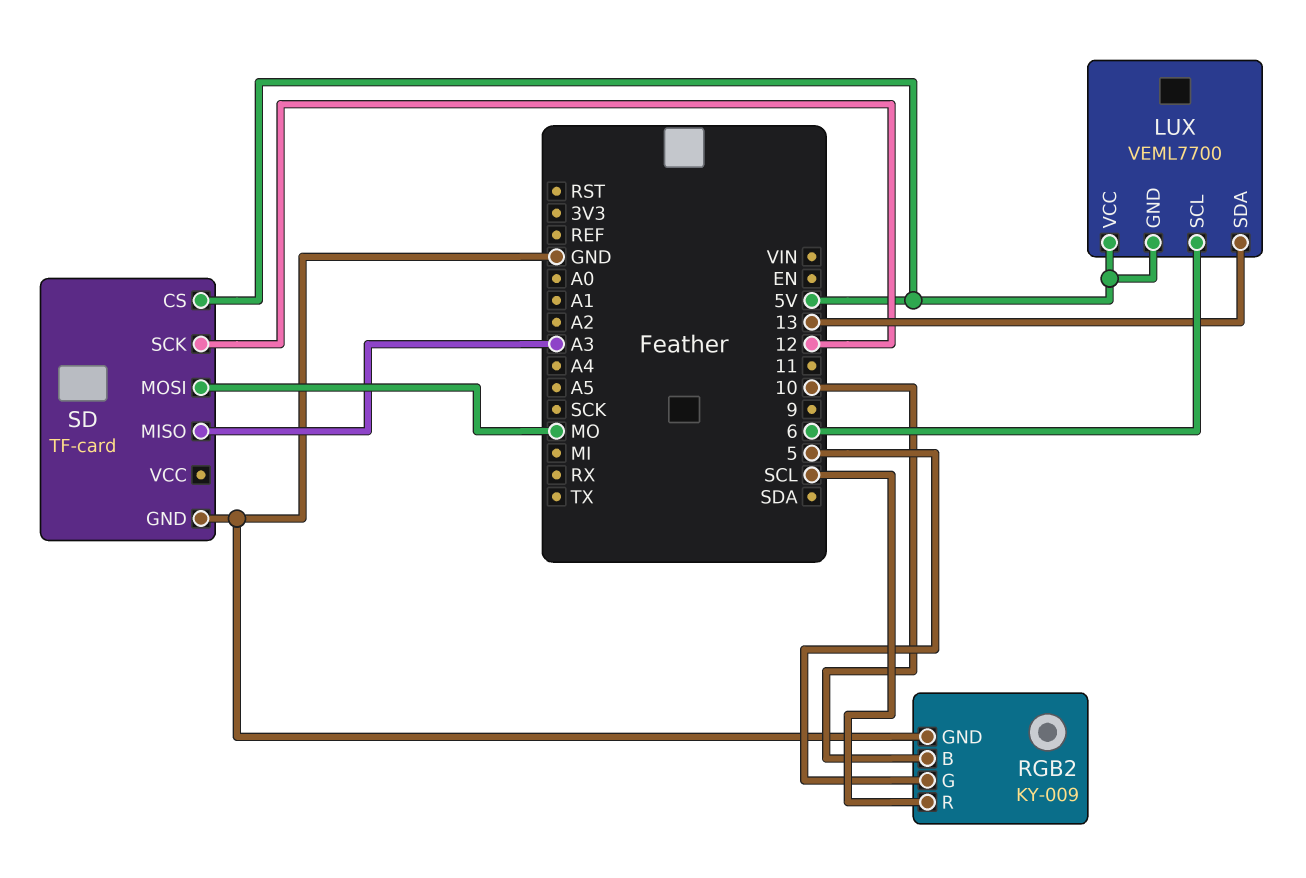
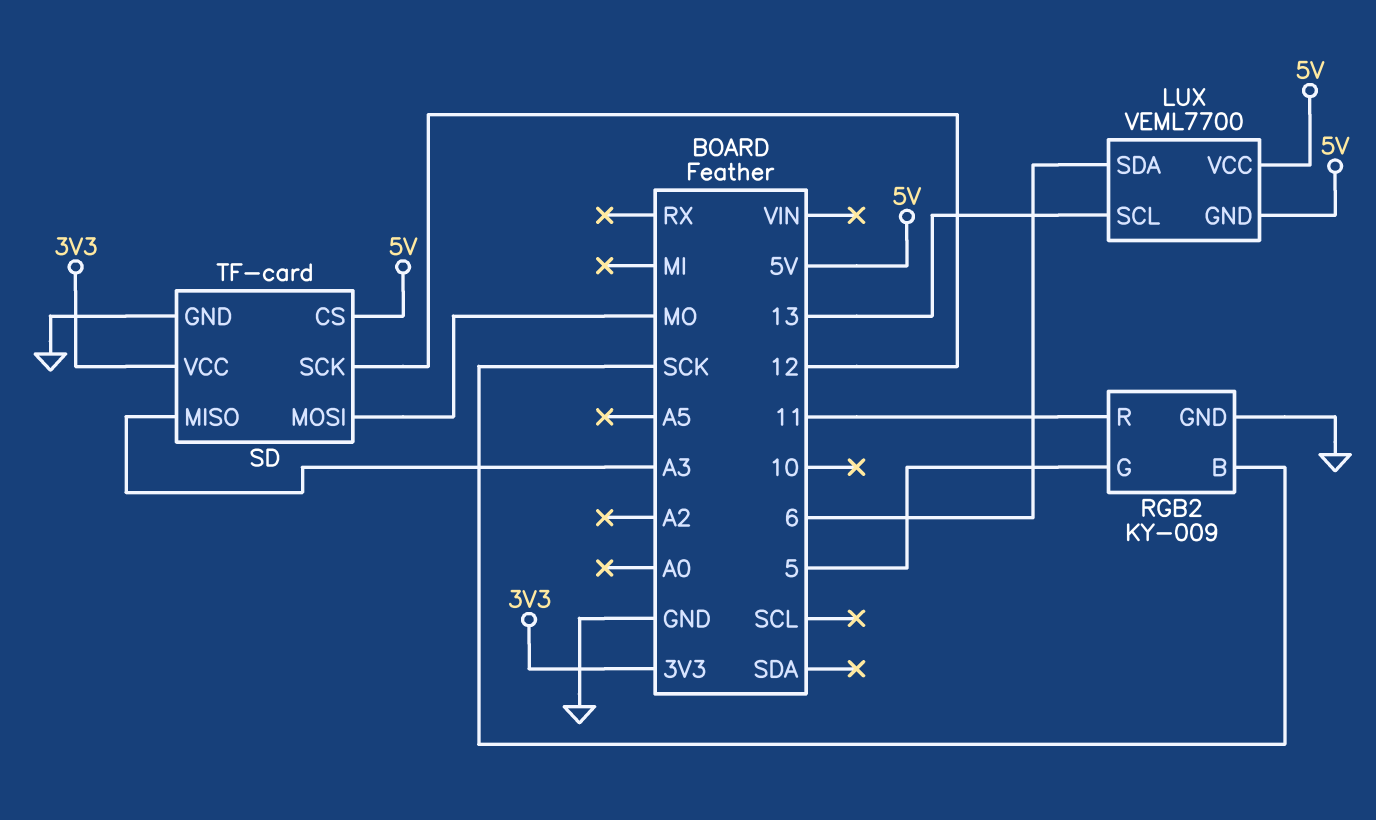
LUX pin SCL: 6 -> 13
LUX pin SDA: 13 -> 6
RGB2 pin B: 10 -> SCK
RGB2 pin R: SCL -> 11
SD pin VCC: none -> 3V3

